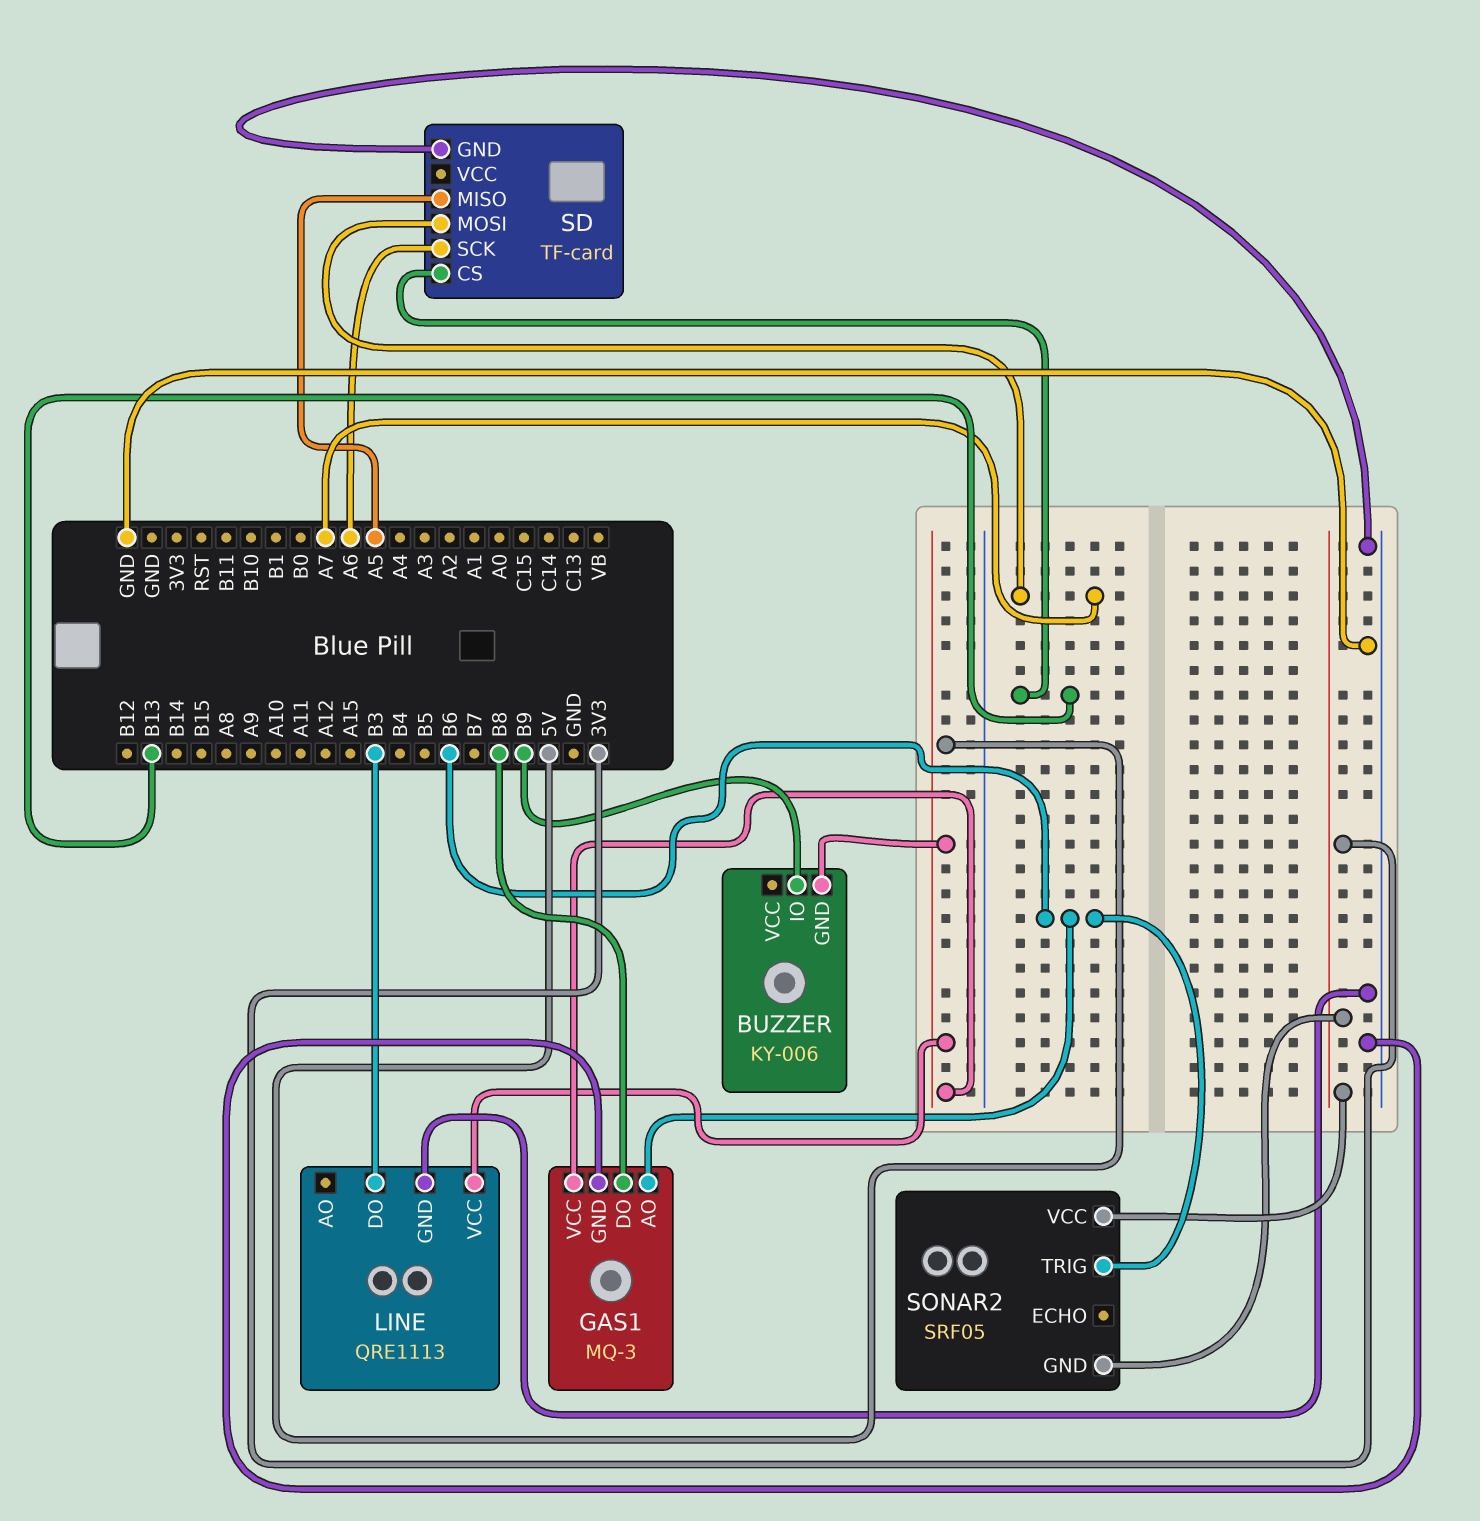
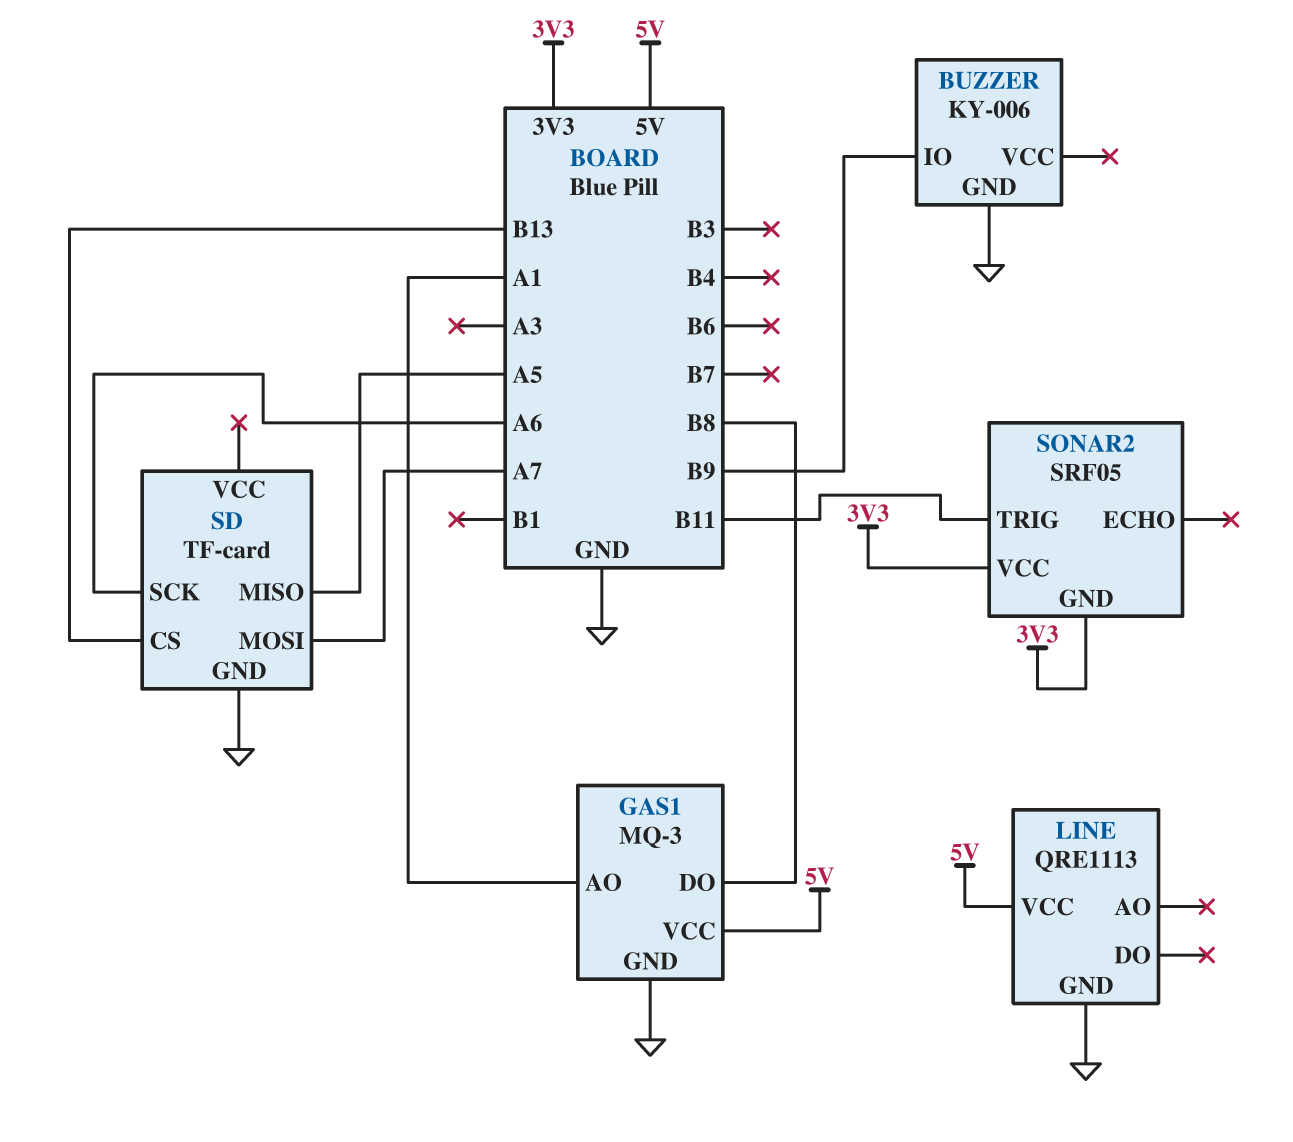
BUZZER pin GND: 5V -> GND
GAS1 pin AO: B6 -> A1
LINE pin DO: B3 -> none
SONAR2 pin TRIG: B6 -> B11

